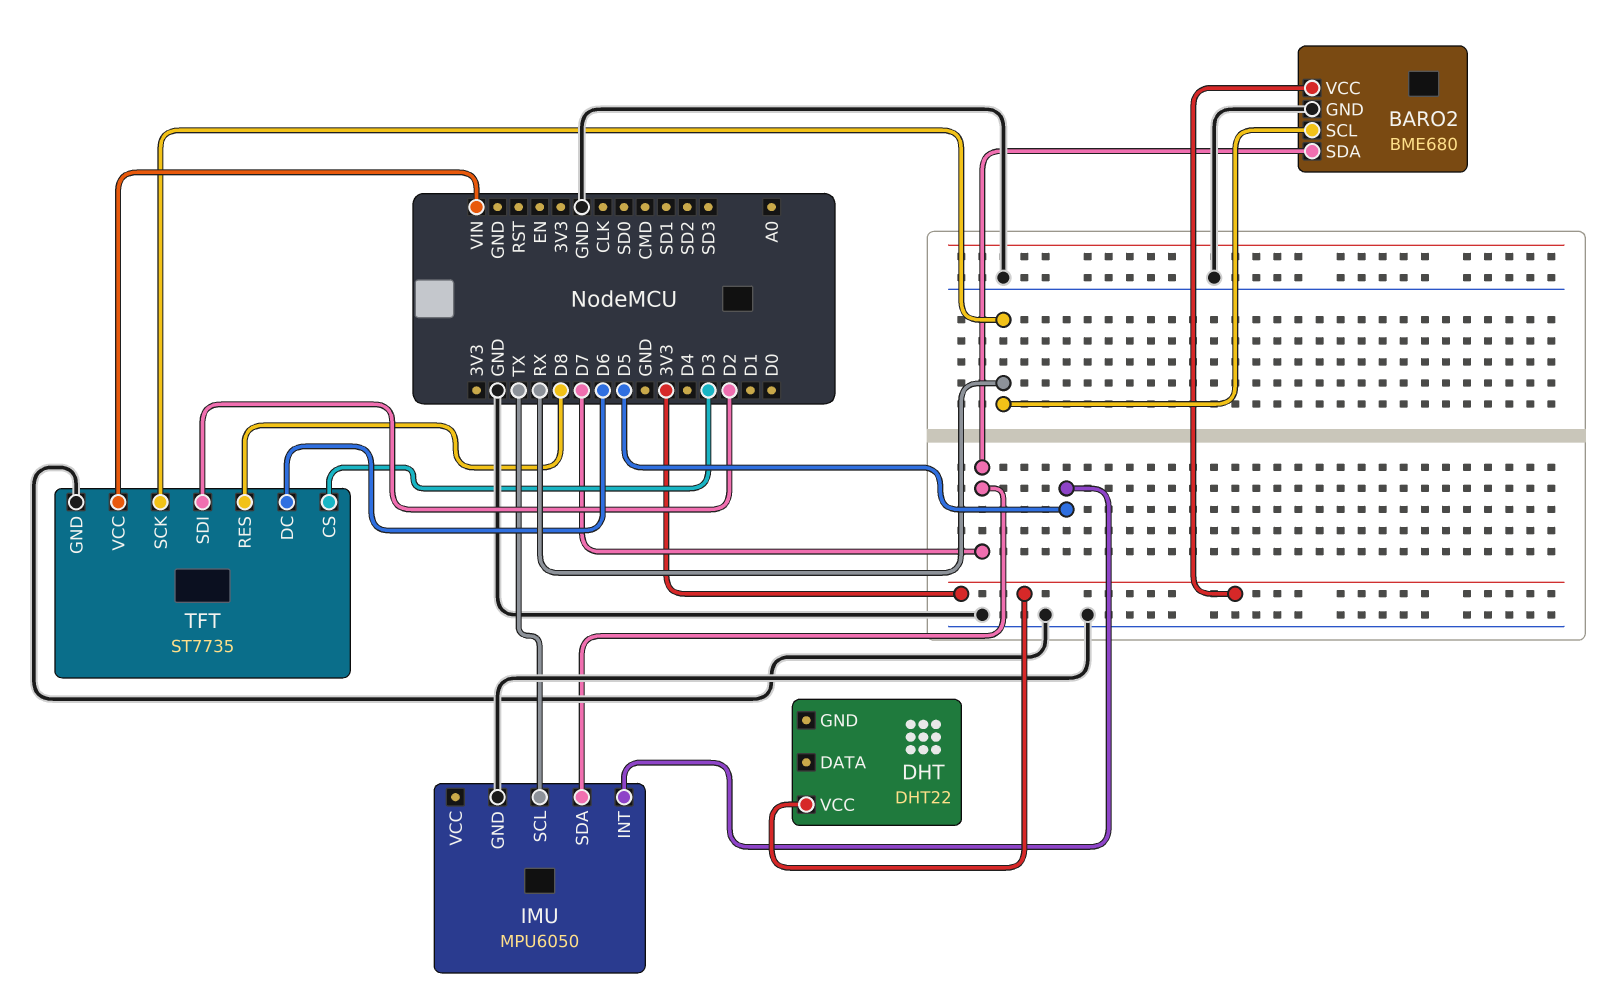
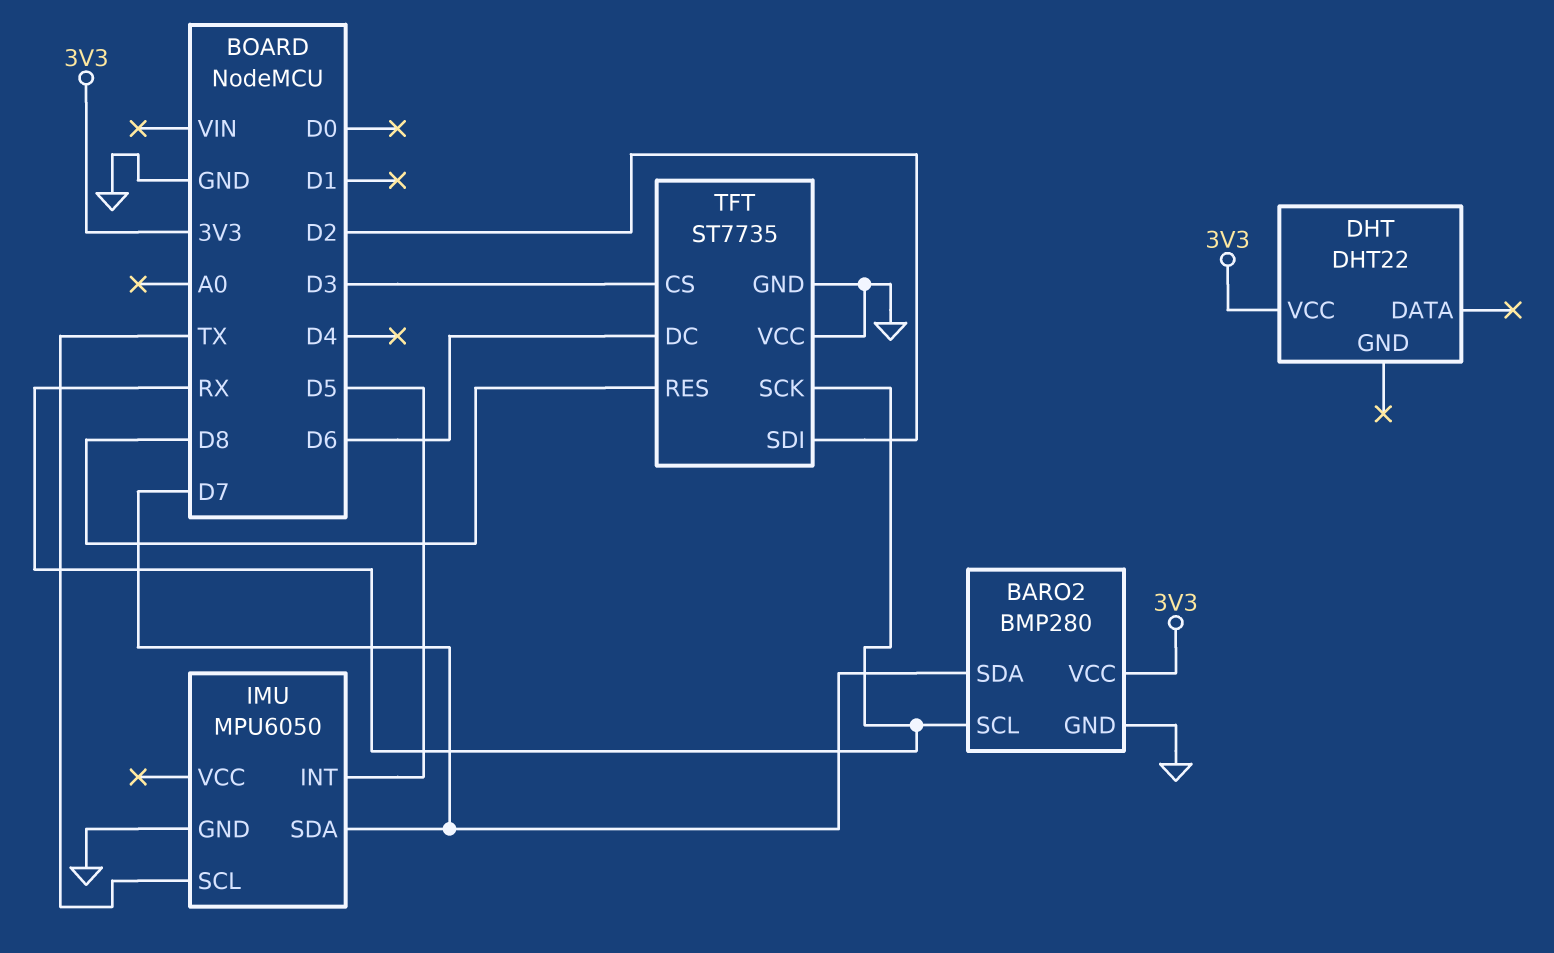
BARO2: BME680 -> BMP280
TFT pin VCC: VIN -> GND

